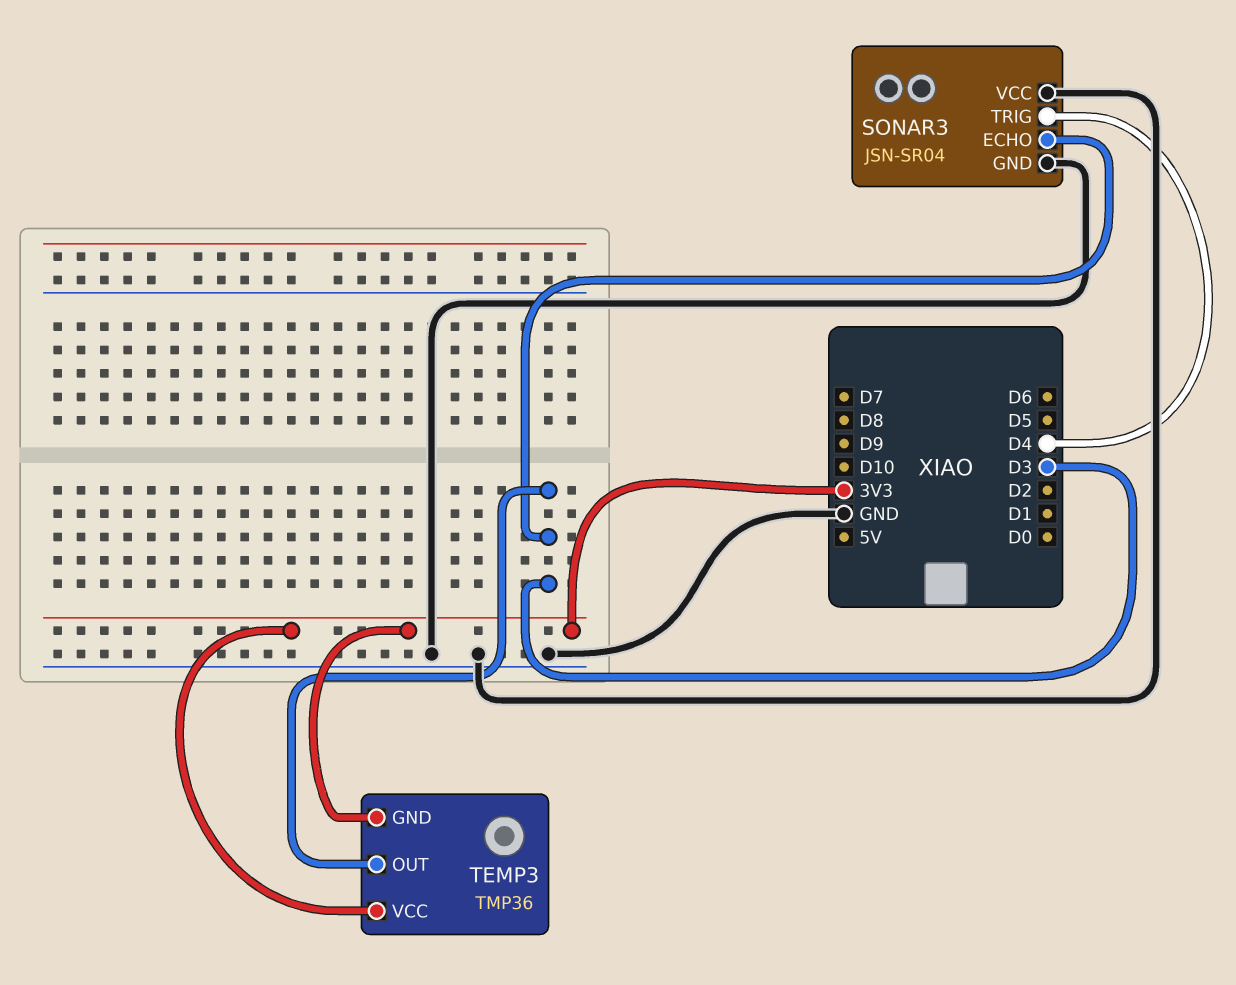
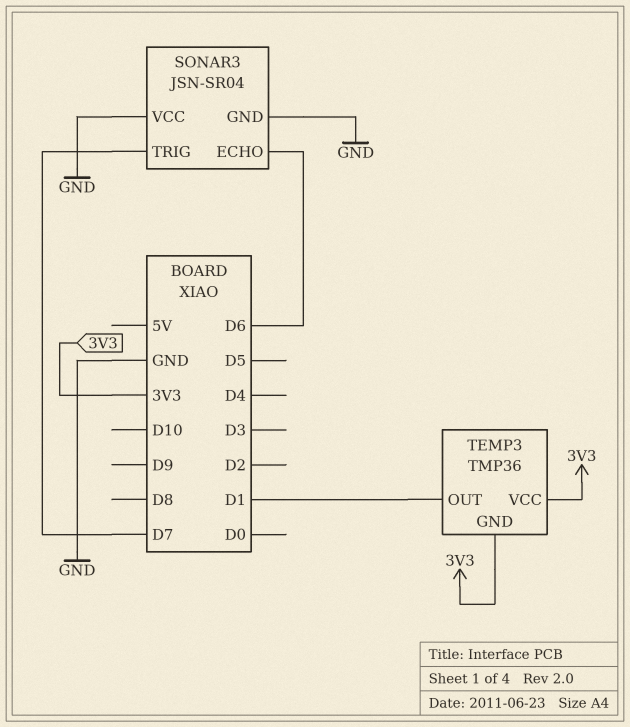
SONAR3 pin ECHO: D3 -> D6
SONAR3 pin TRIG: D4 -> D7
TEMP3 pin OUT: D3 -> D1

